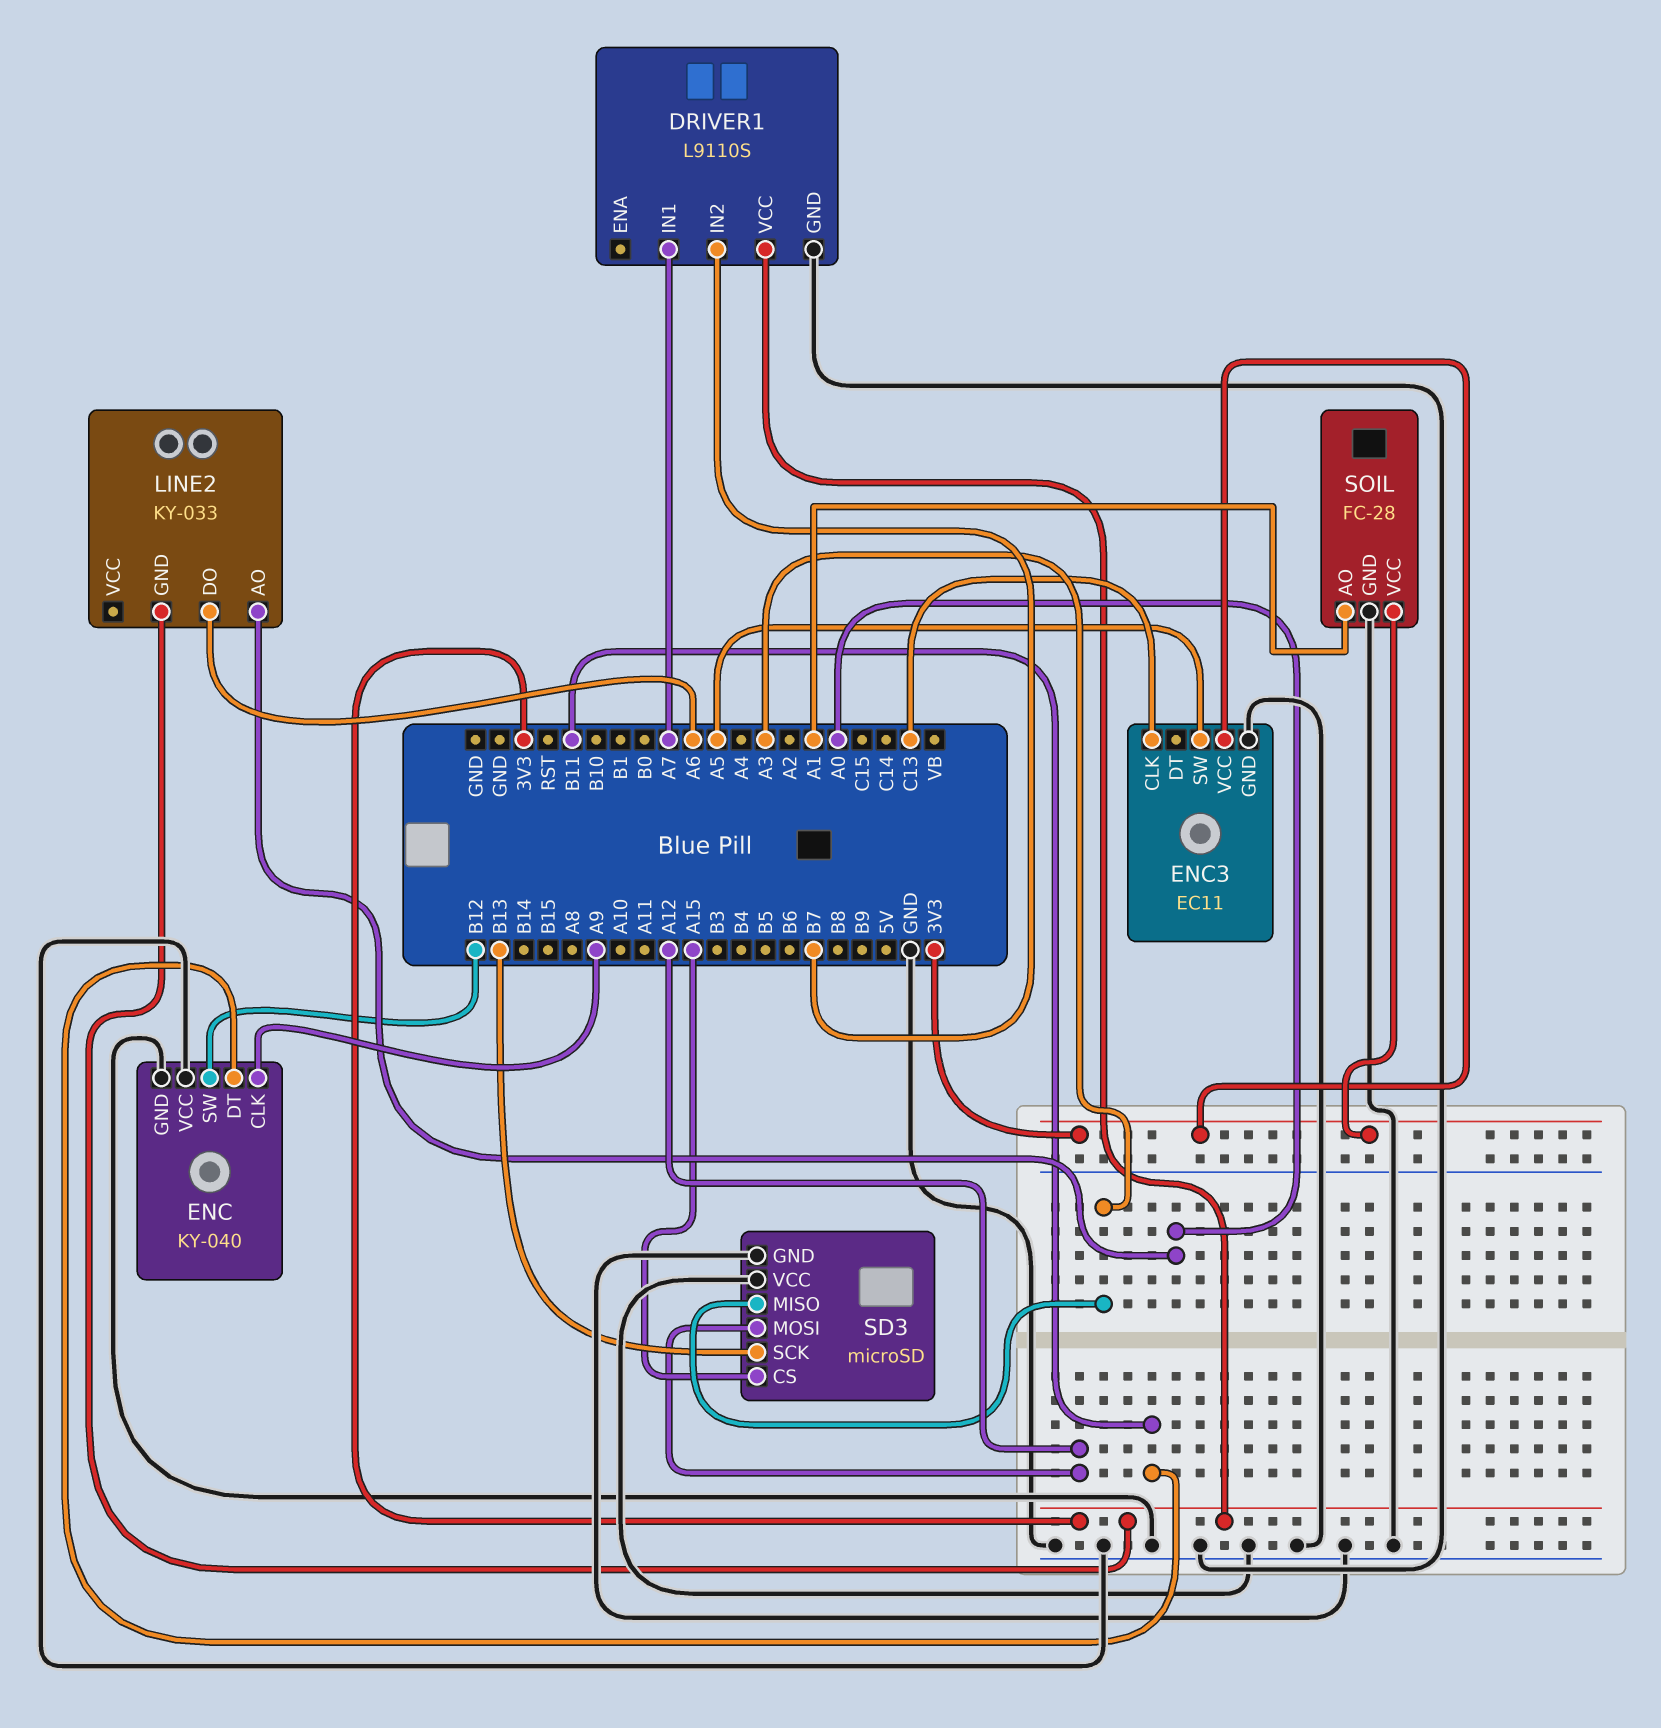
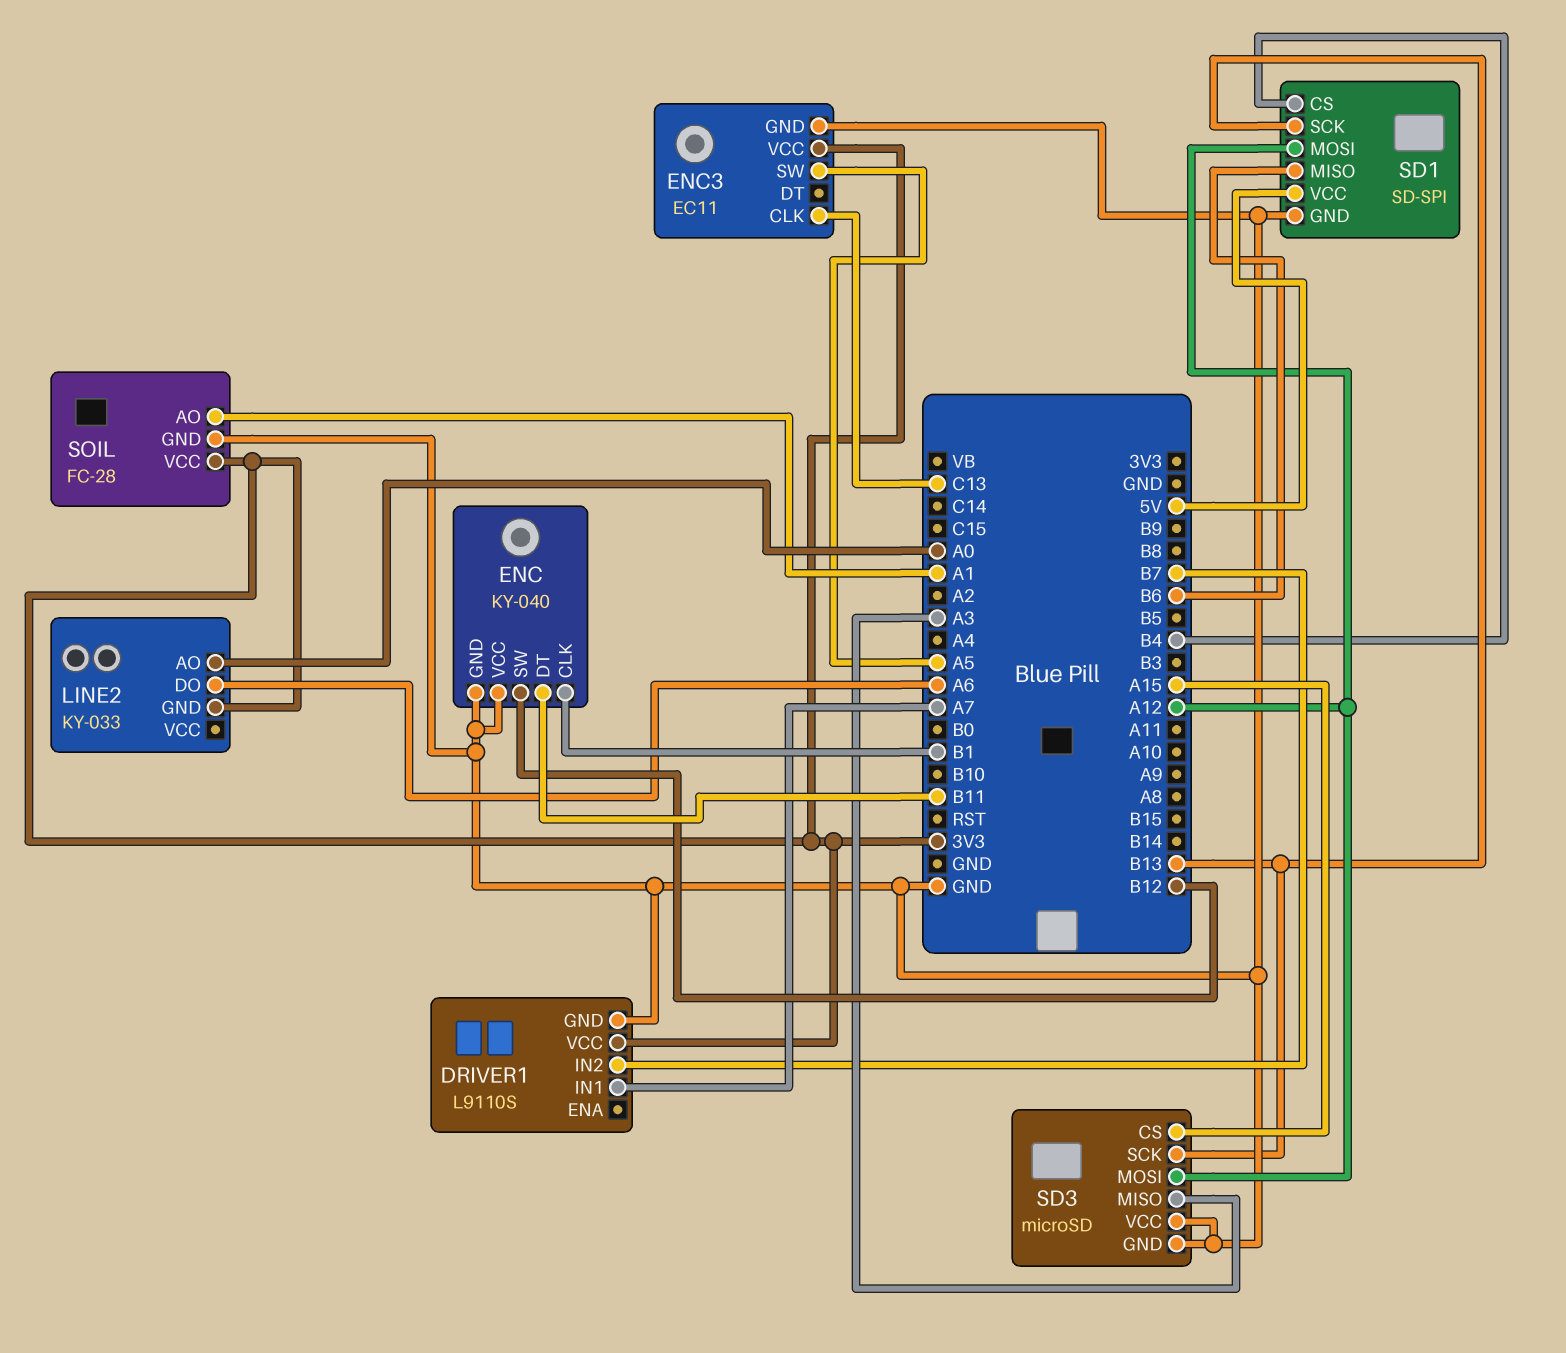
ENC pin CLK: A9 -> B1
SD1: none -> SD-SPI
SD1 pin CS: none -> B4
SD1 pin GND: none -> GND
SD1 pin MISO: none -> B6
SD1 pin MOSI: none -> A12
SD1 pin SCK: none -> B13
SD1 pin VCC: none -> 5V

